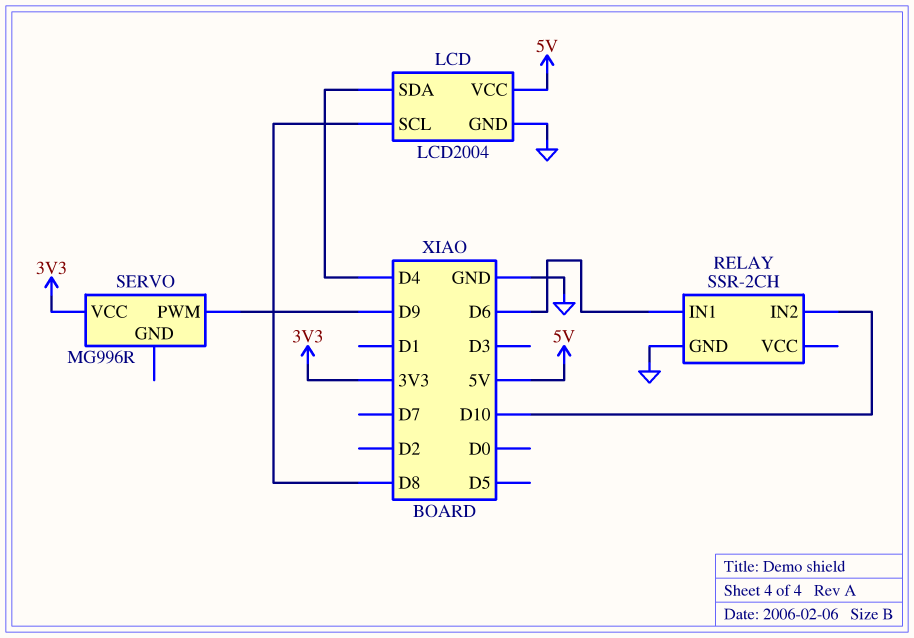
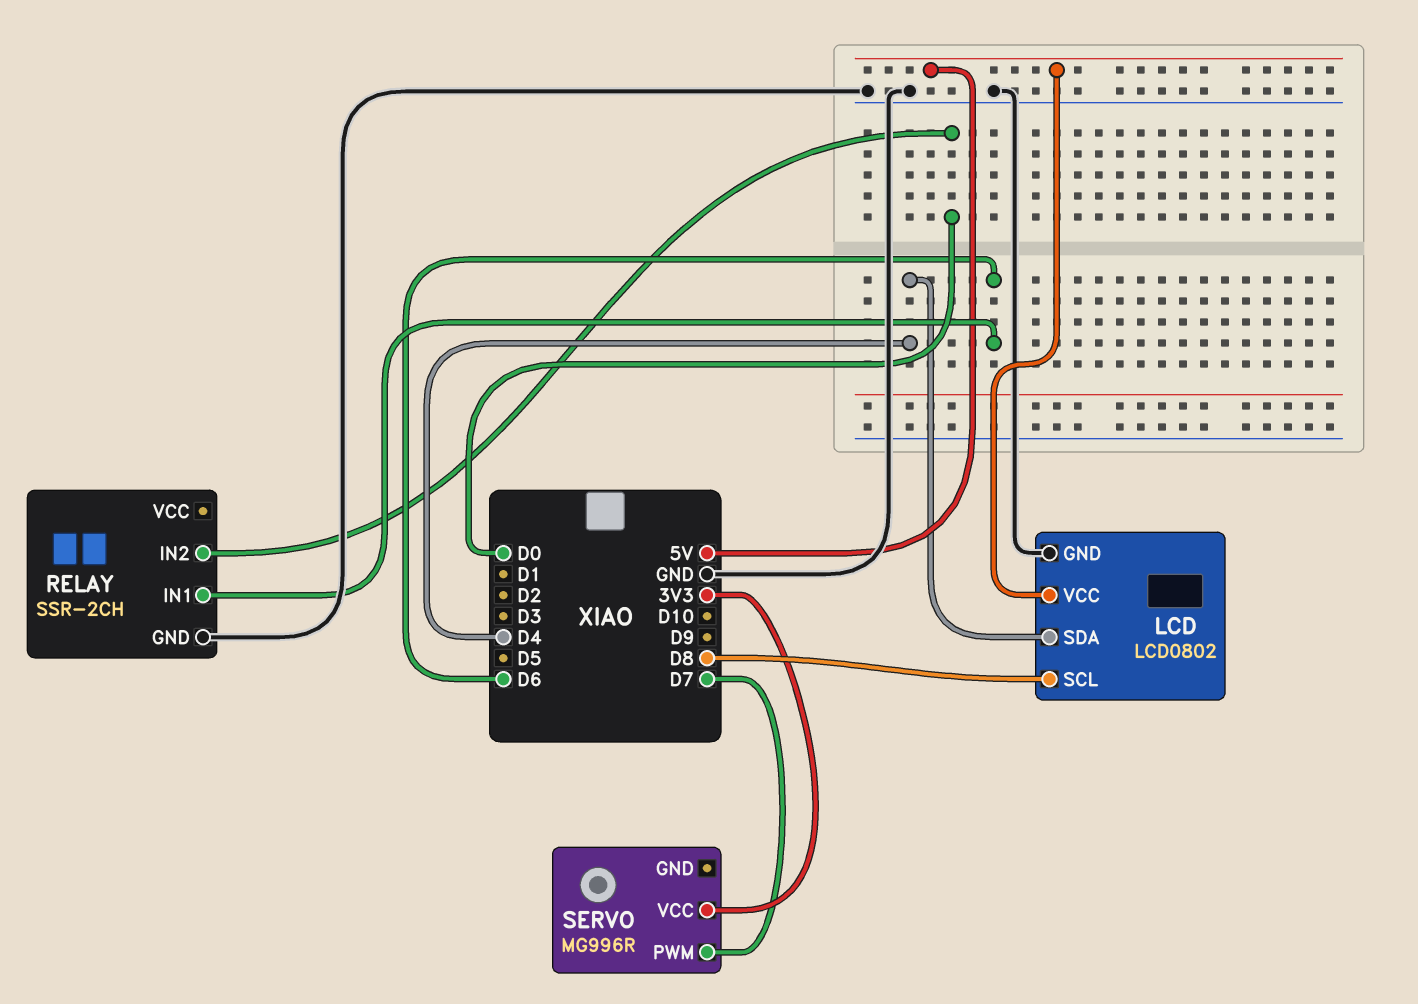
LCD: LCD2004 -> LCD0802
RELAY pin IN2: D10 -> D0
SERVO pin PWM: D9 -> D7

